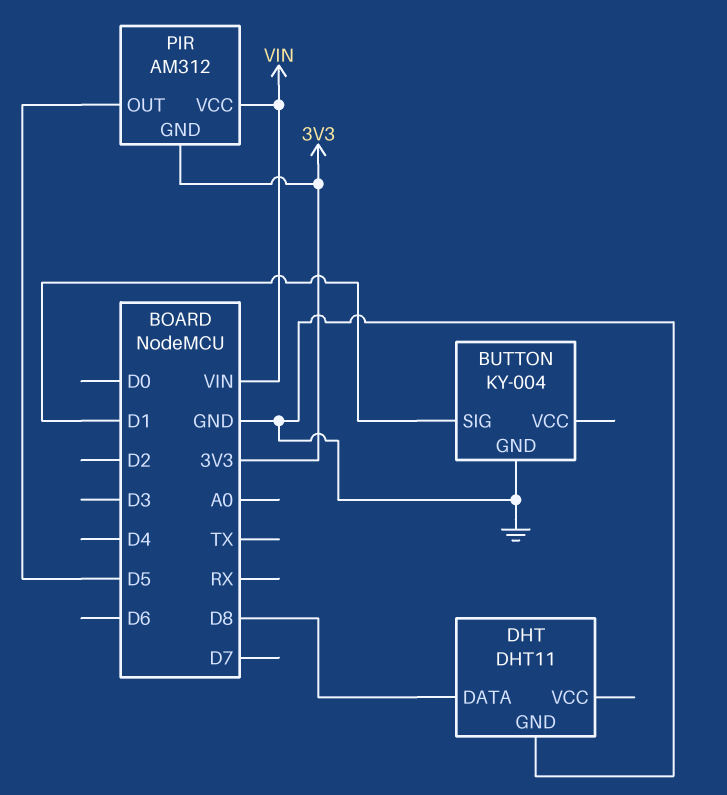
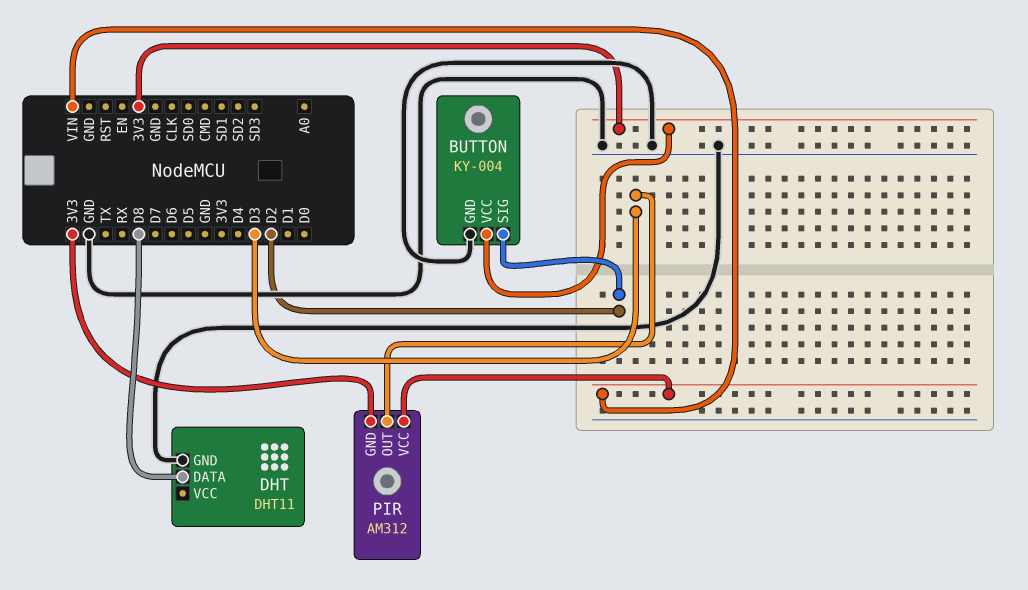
BUTTON pin SIG: D1 -> D2
BUTTON pin VCC: none -> 3V3
PIR pin OUT: D5 -> D3

